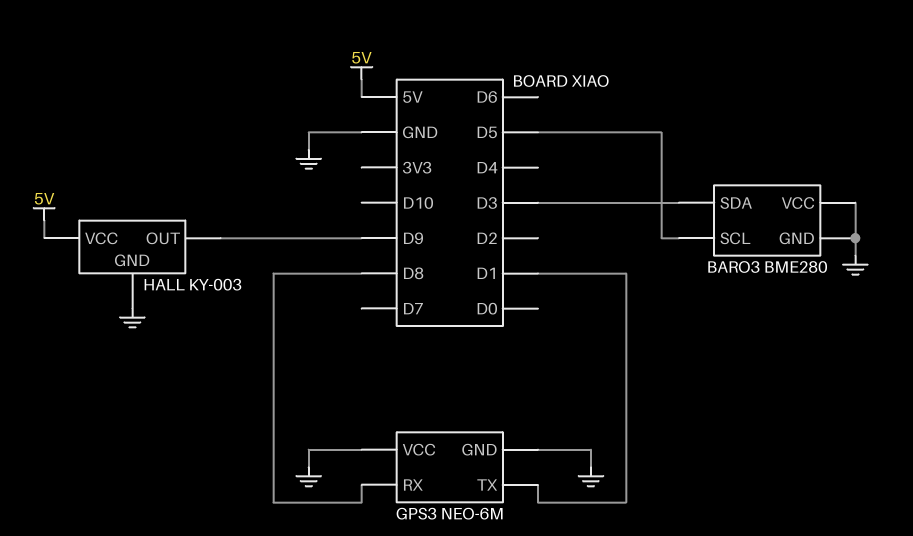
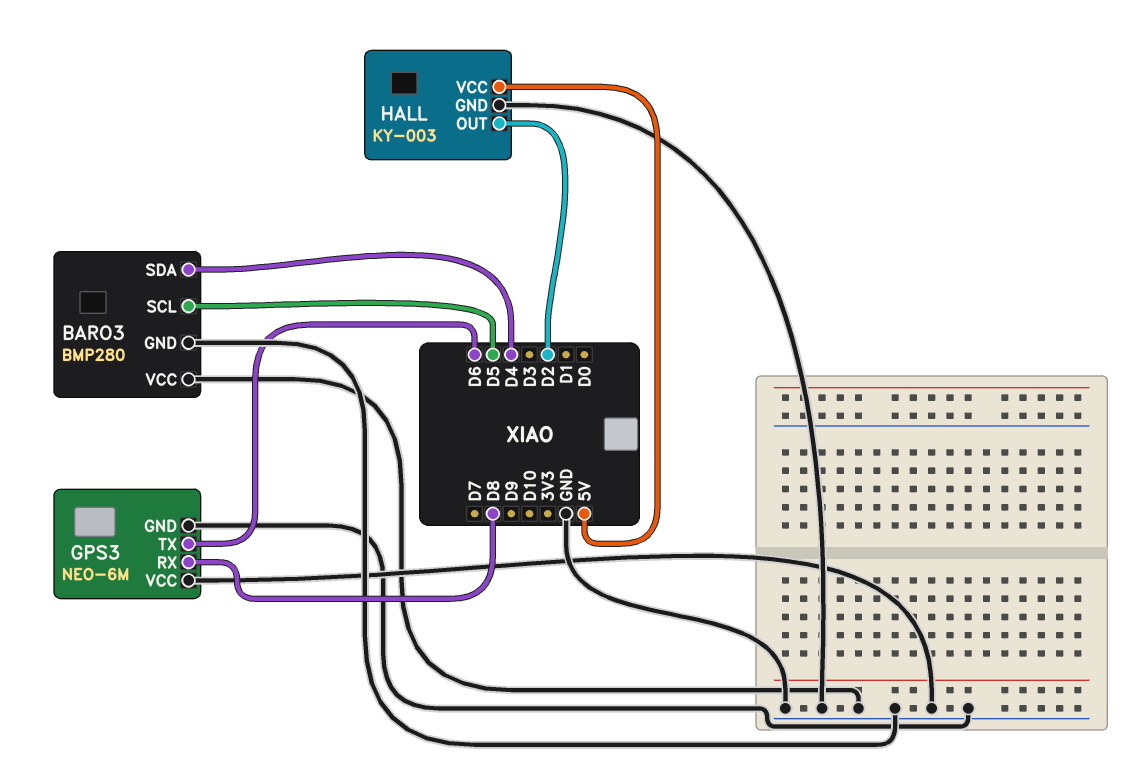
BARO3: BME280 -> BMP280
BARO3 pin SDA: D3 -> D4
GPS3 pin TX: D1 -> D6
HALL pin OUT: D9 -> D2

